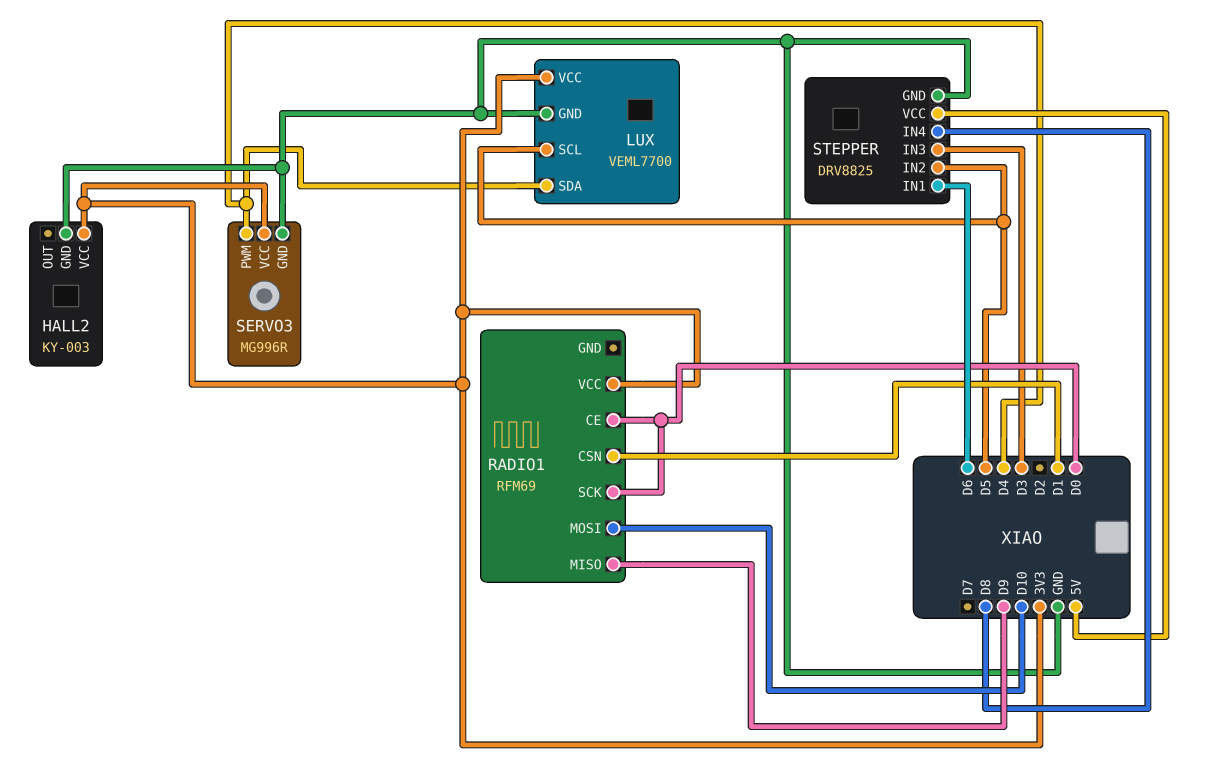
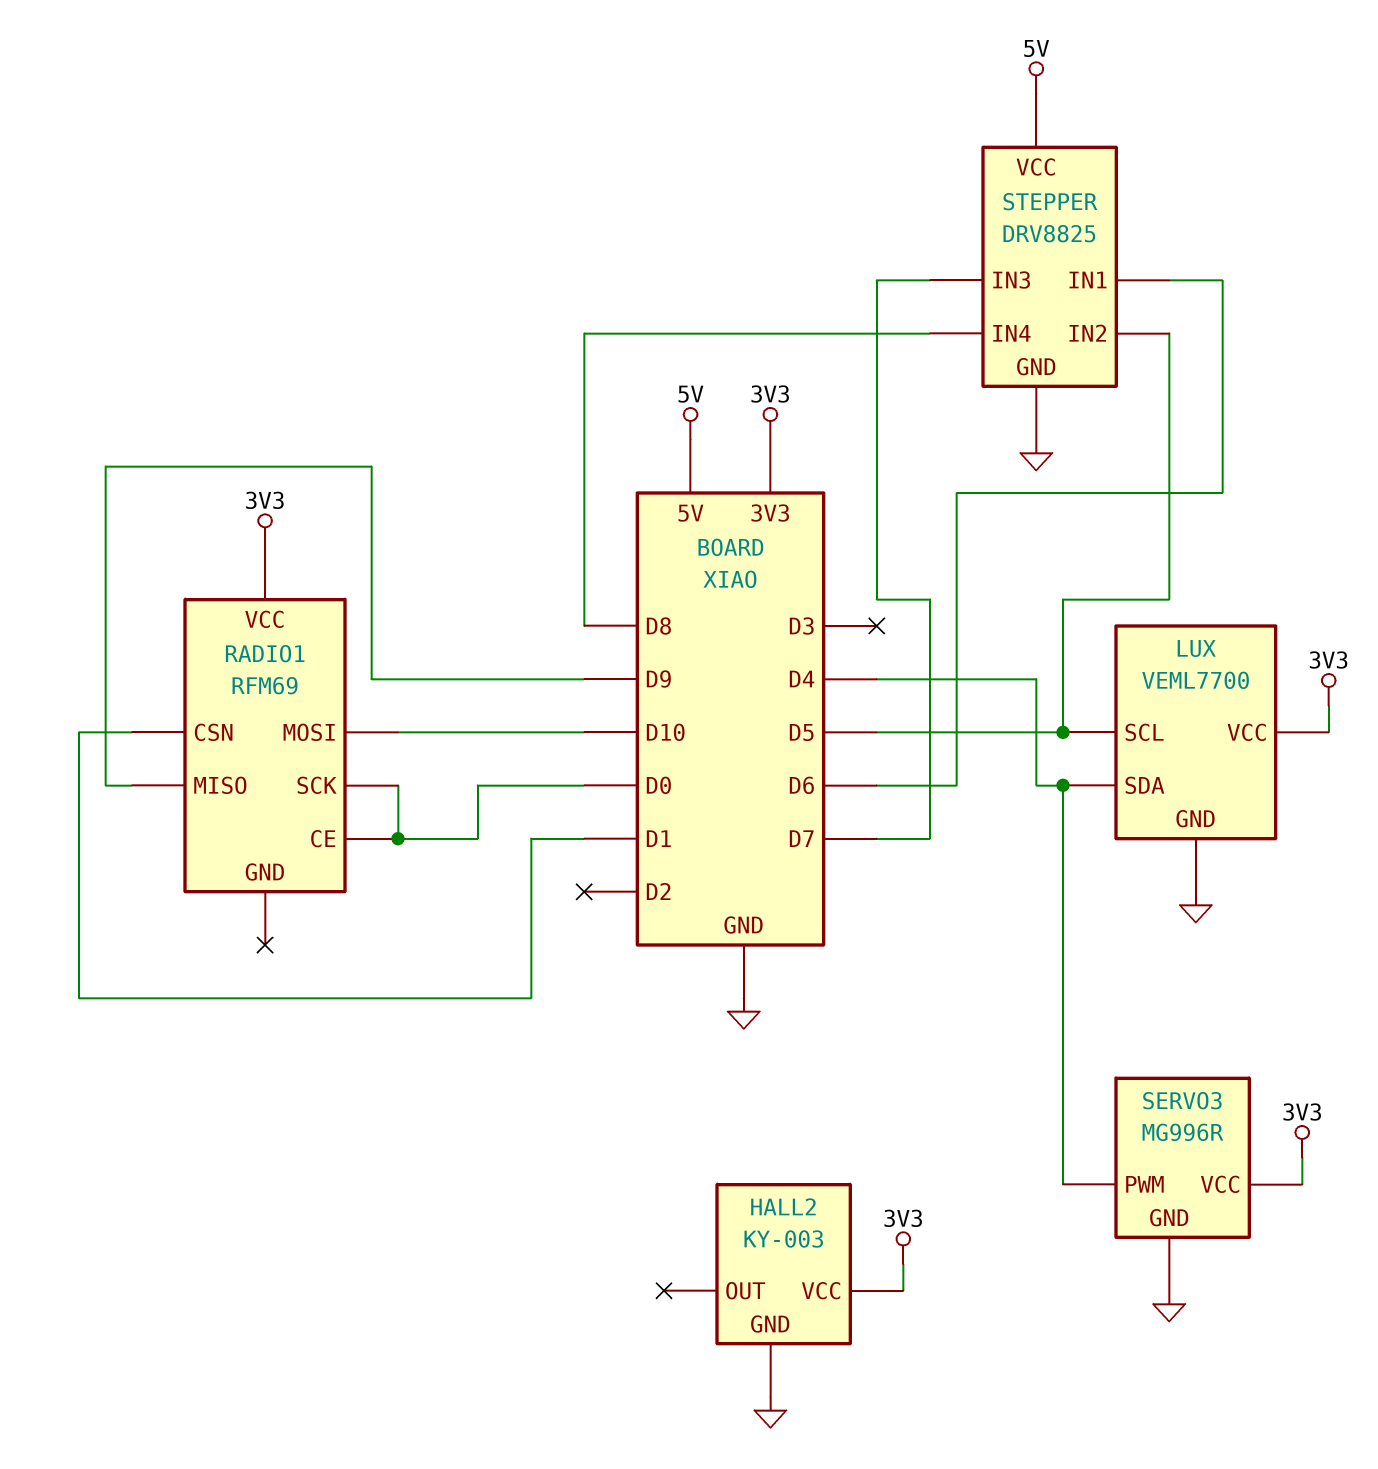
STEPPER pin IN3: D3 -> D7

